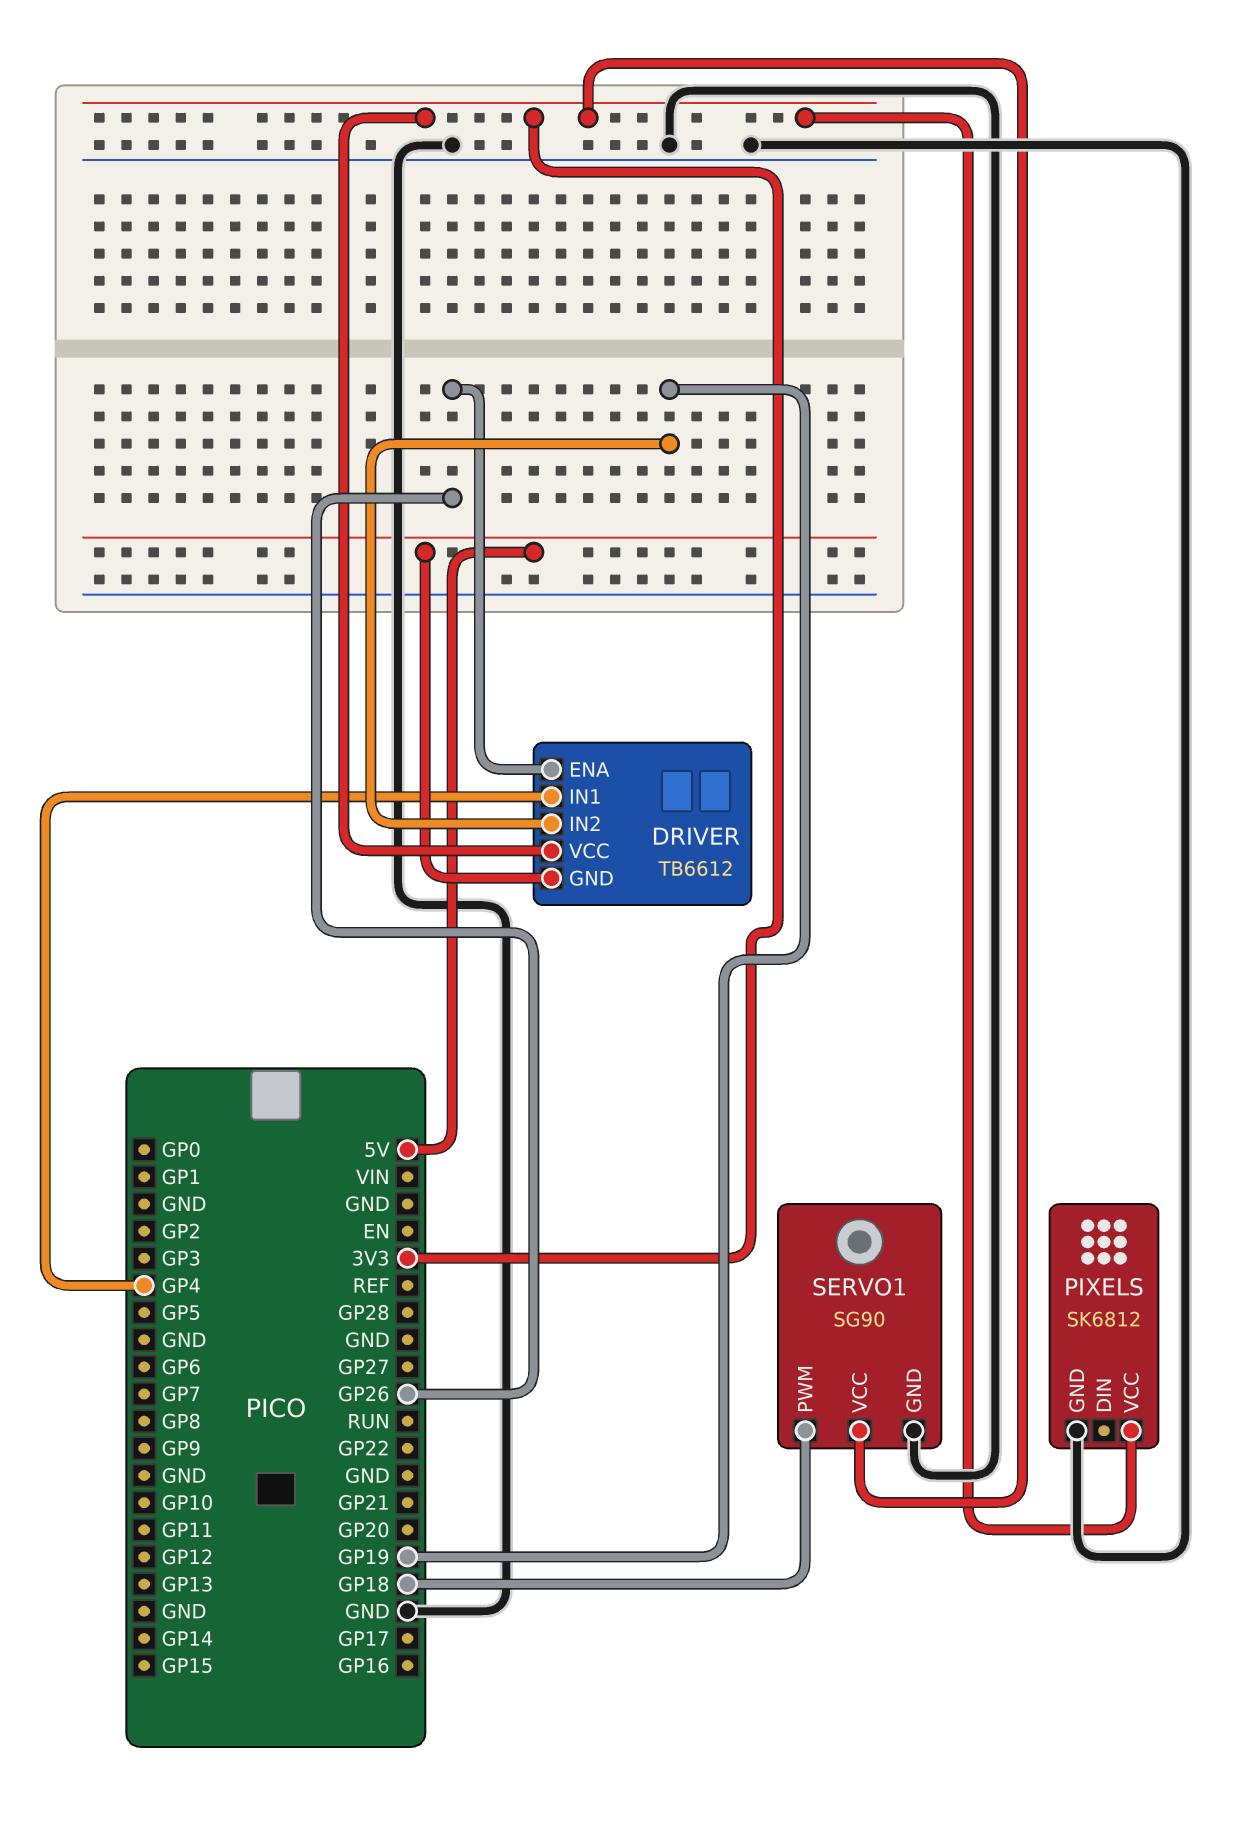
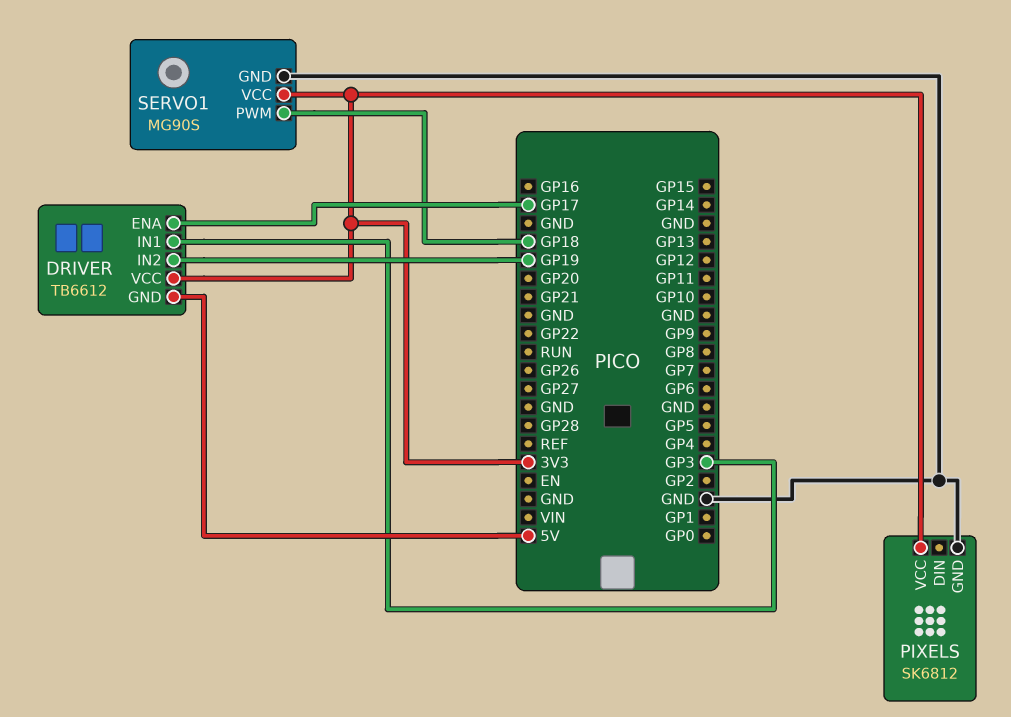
DRIVER pin ENA: GP26 -> GP17
DRIVER pin IN1: GP4 -> GP3
SERVO1: SG90 -> MG90S

